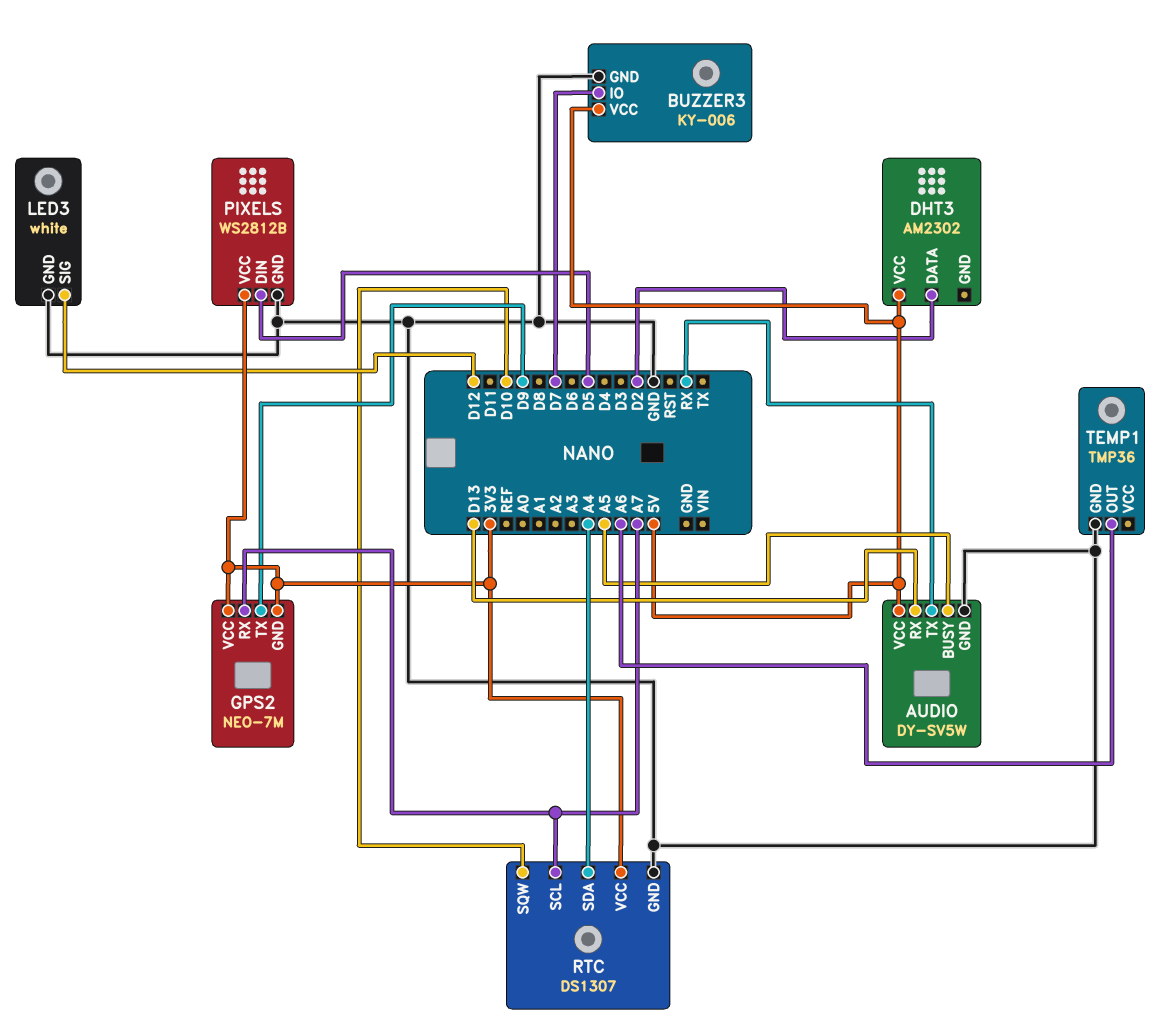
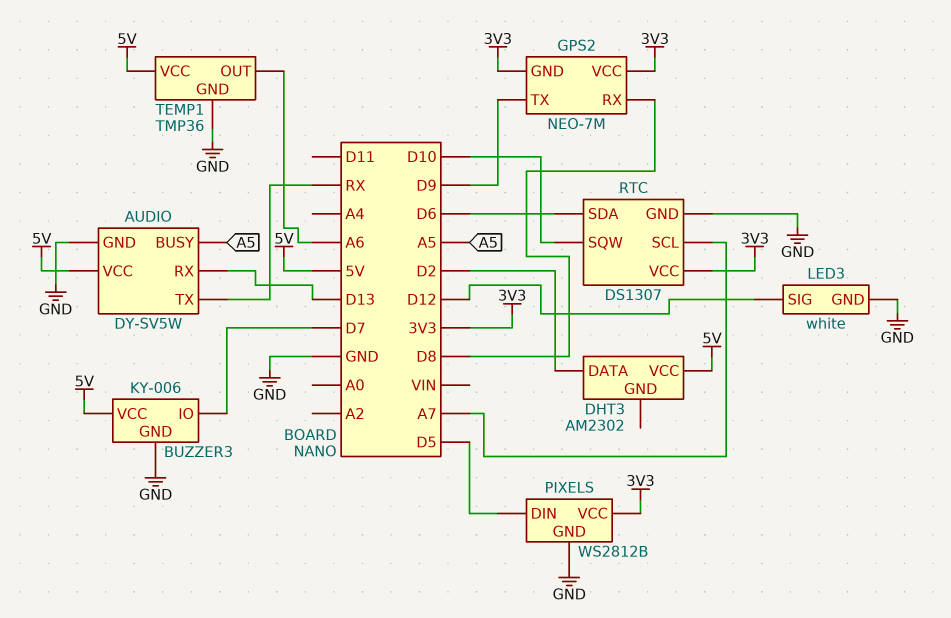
GPS2 pin RX: A7 -> D8
RTC pin SDA: A4 -> D6
TEMP1 pin VCC: none -> 5V

